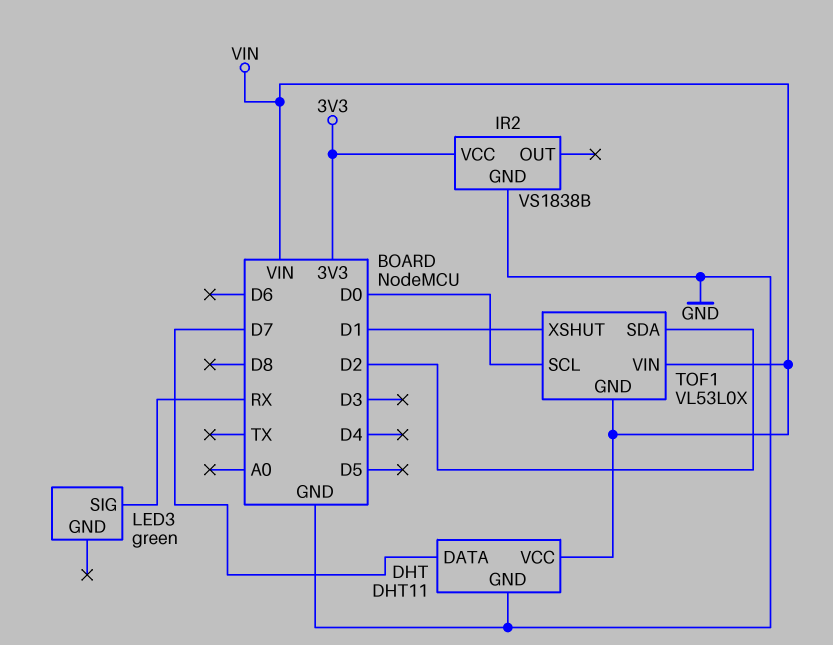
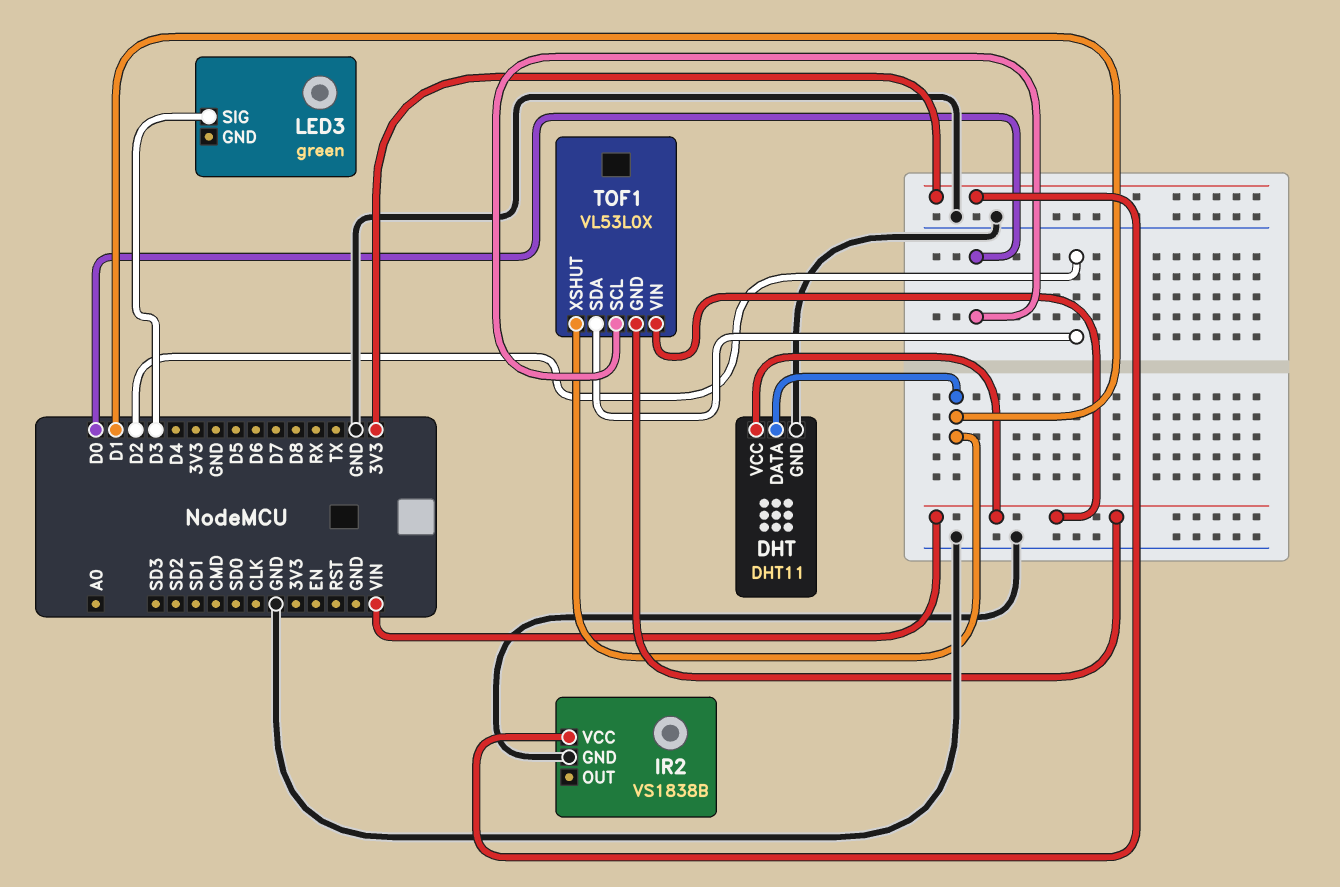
DHT pin DATA: D7 -> D1
LED3 pin SIG: RX -> D3

